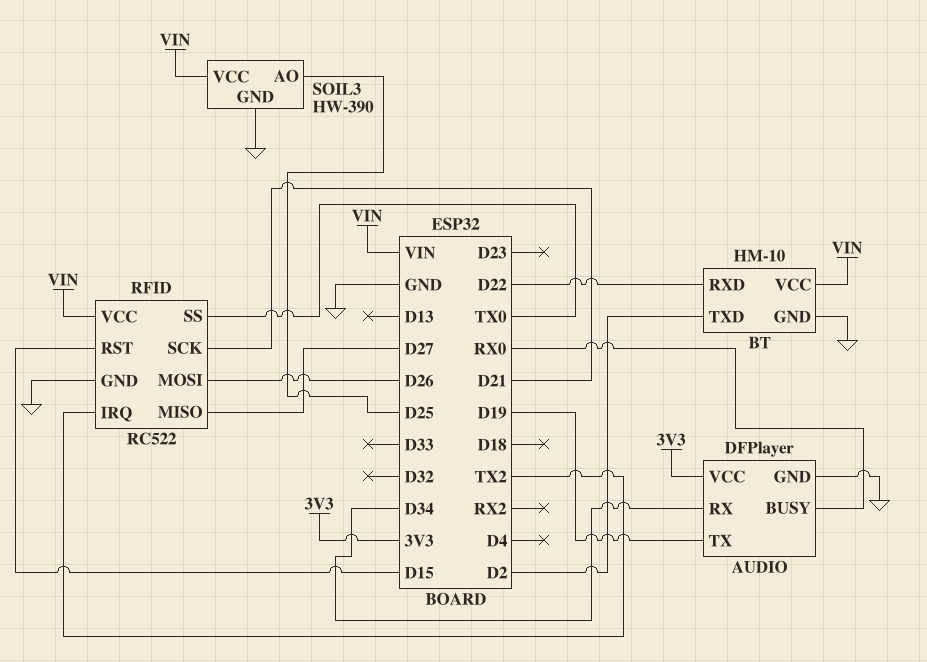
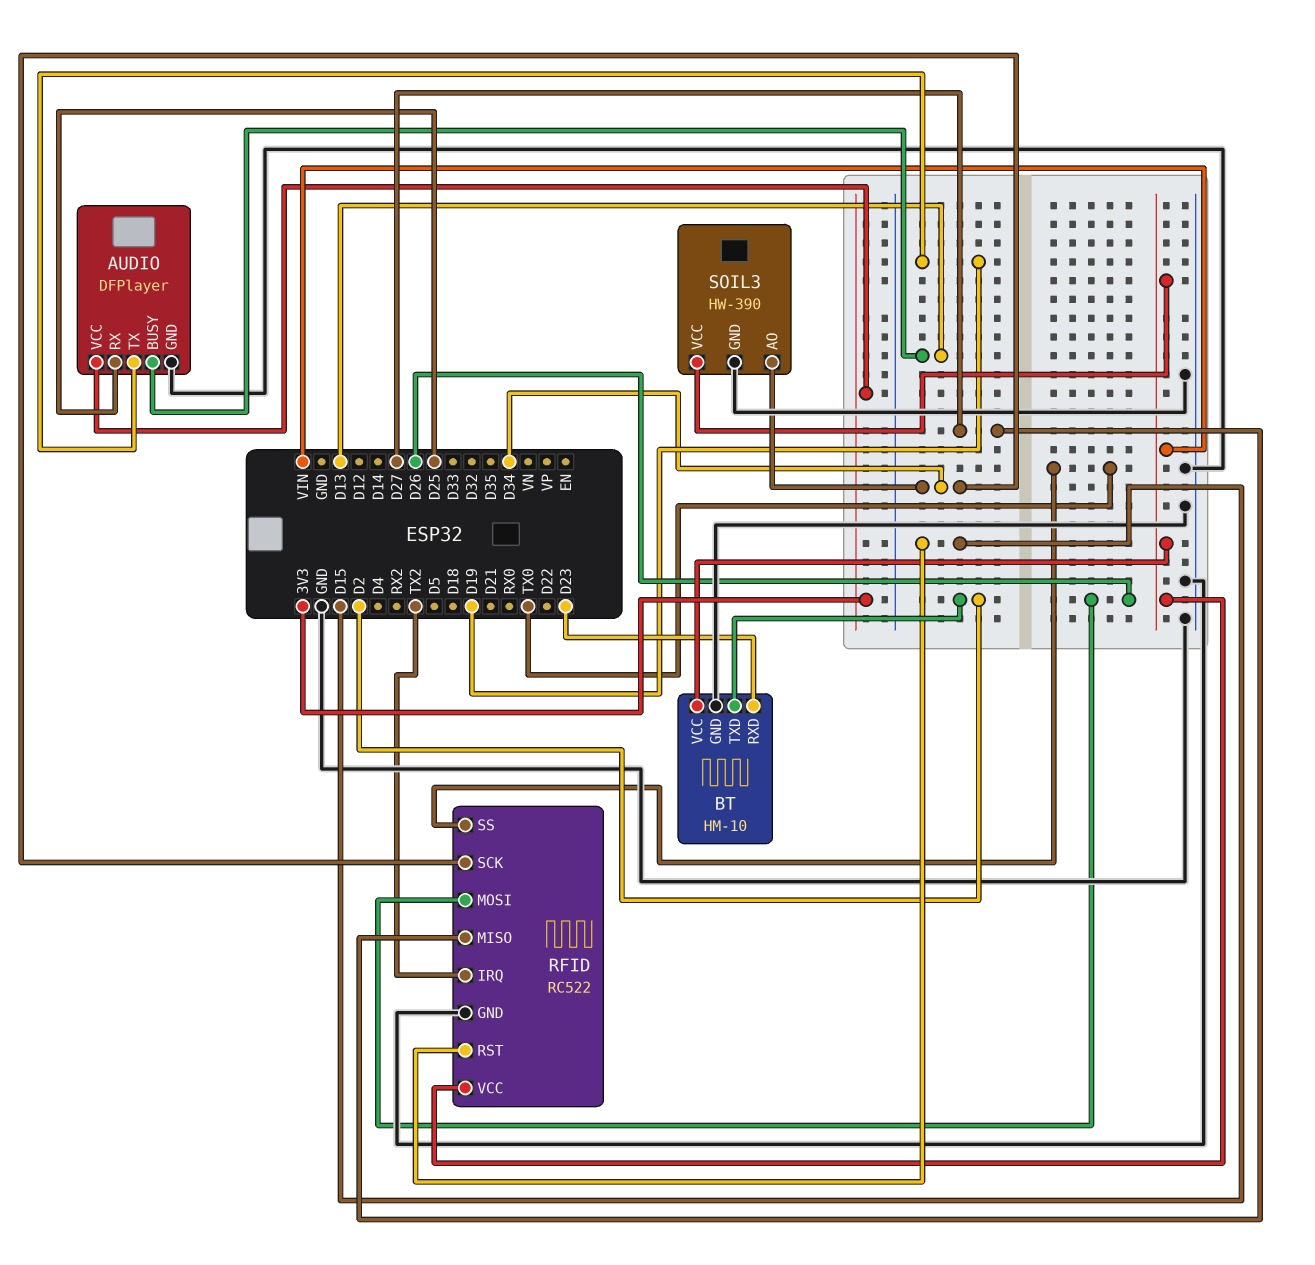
AUDIO pin BUSY: RX0 -> D13
AUDIO pin RX: D34 -> D25
BT pin RXD: D22 -> D23
RFID pin SCK: D21 -> D34
SOIL3 pin AO: D25 -> D34

